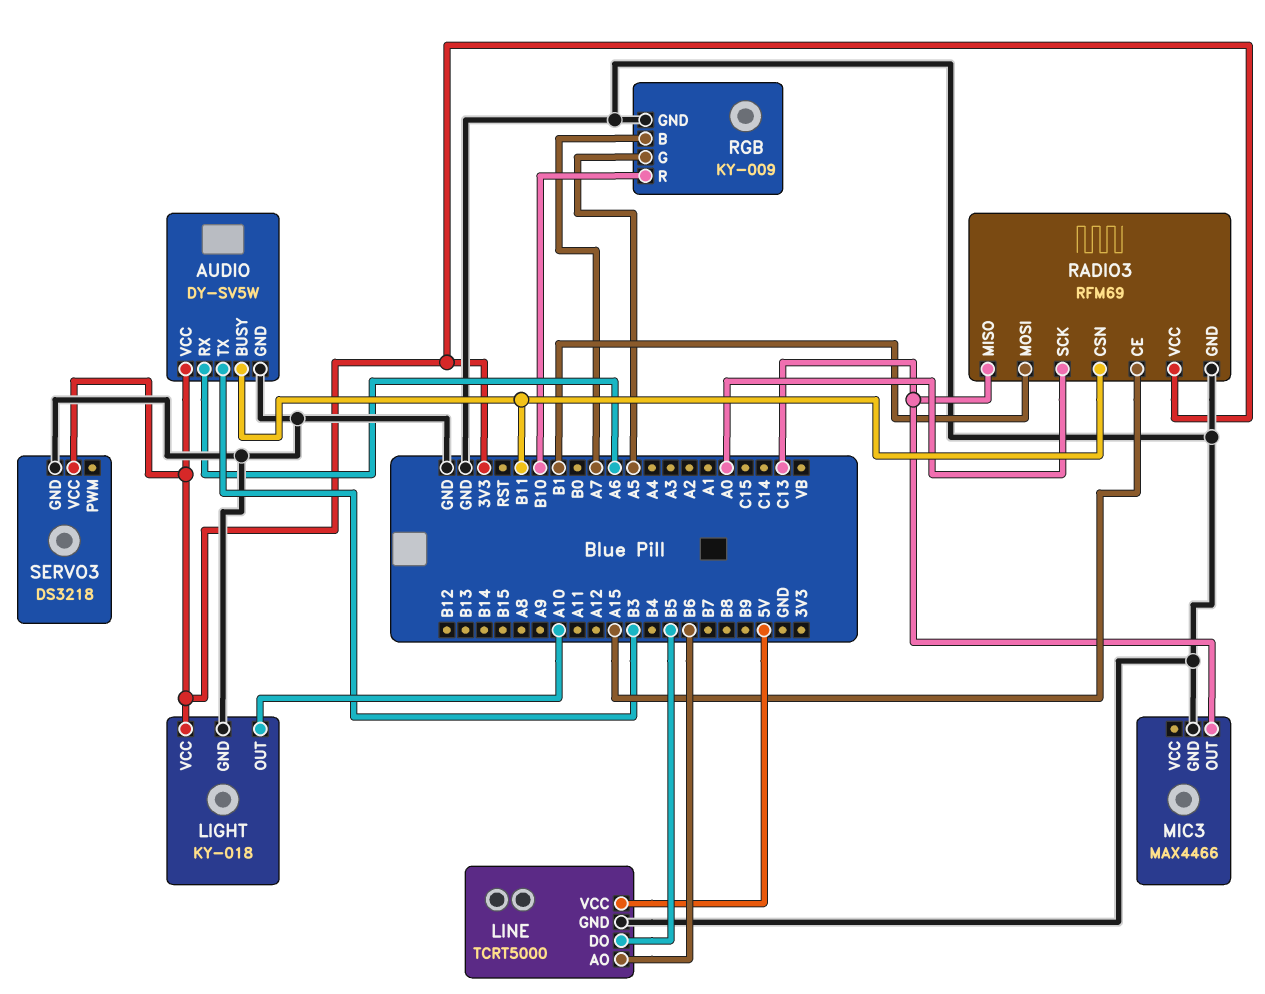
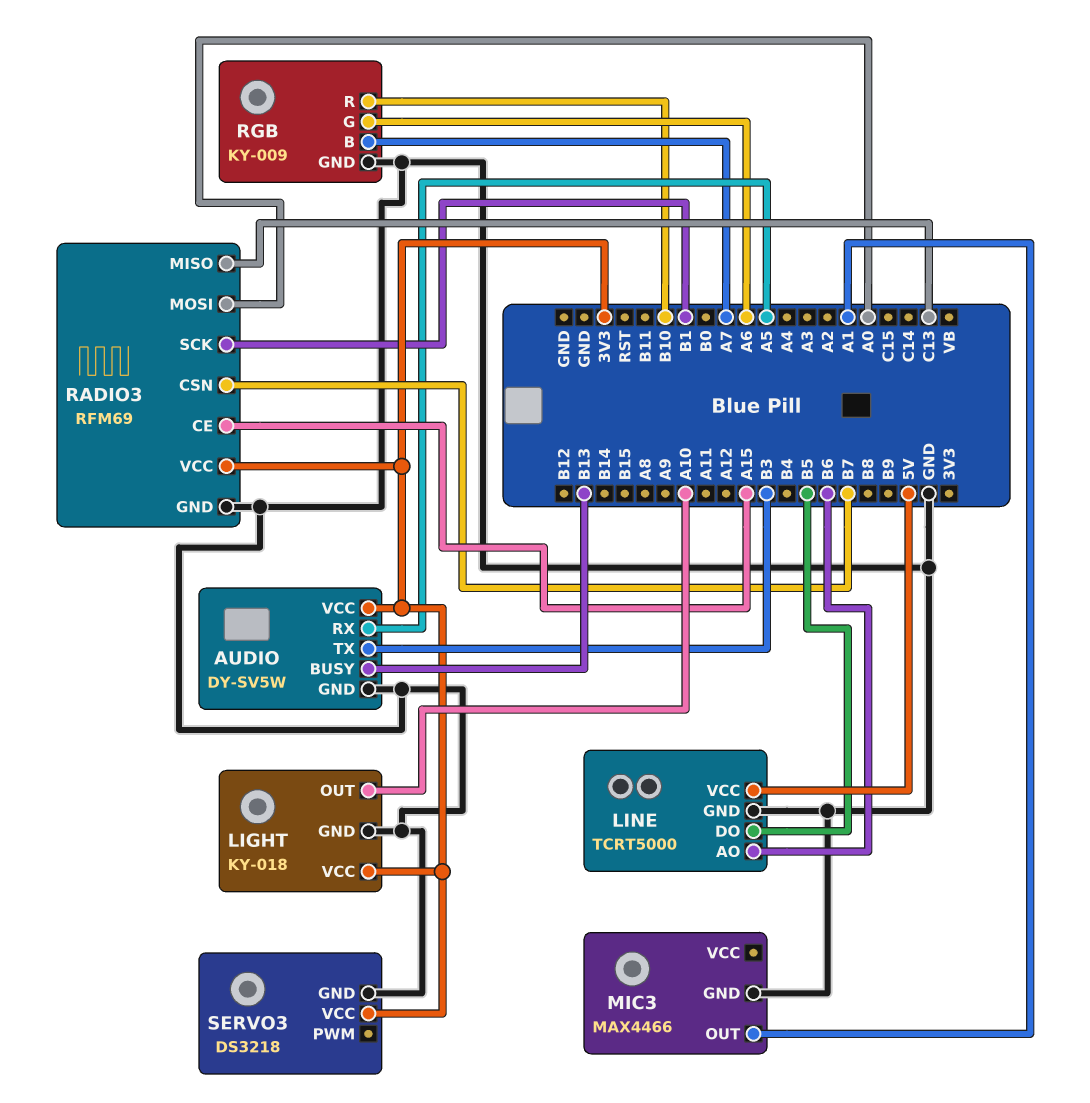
AUDIO pin BUSY: B11 -> B13
AUDIO pin RX: A6 -> A5
MIC3 pin OUT: C13 -> A1
RADIO3 pin CSN: B11 -> B7
RADIO3 pin MOSI: B1 -> A0
RADIO3 pin SCK: A0 -> B1
RGB pin G: A5 -> A6

